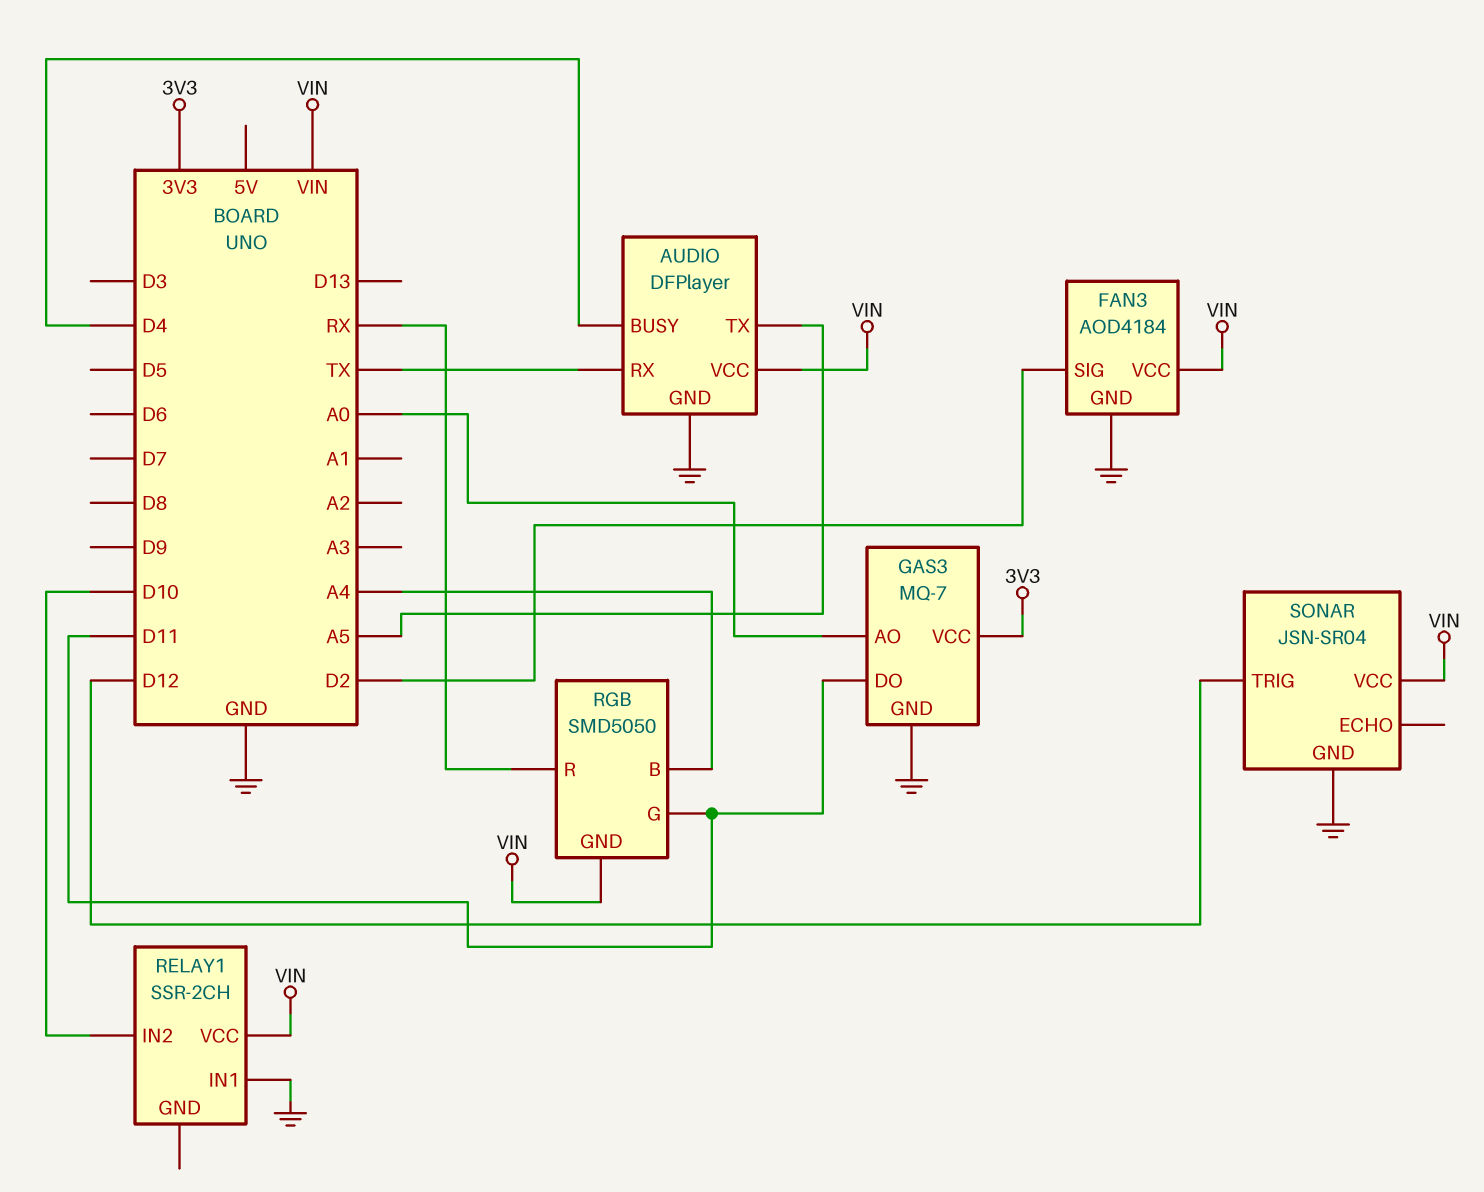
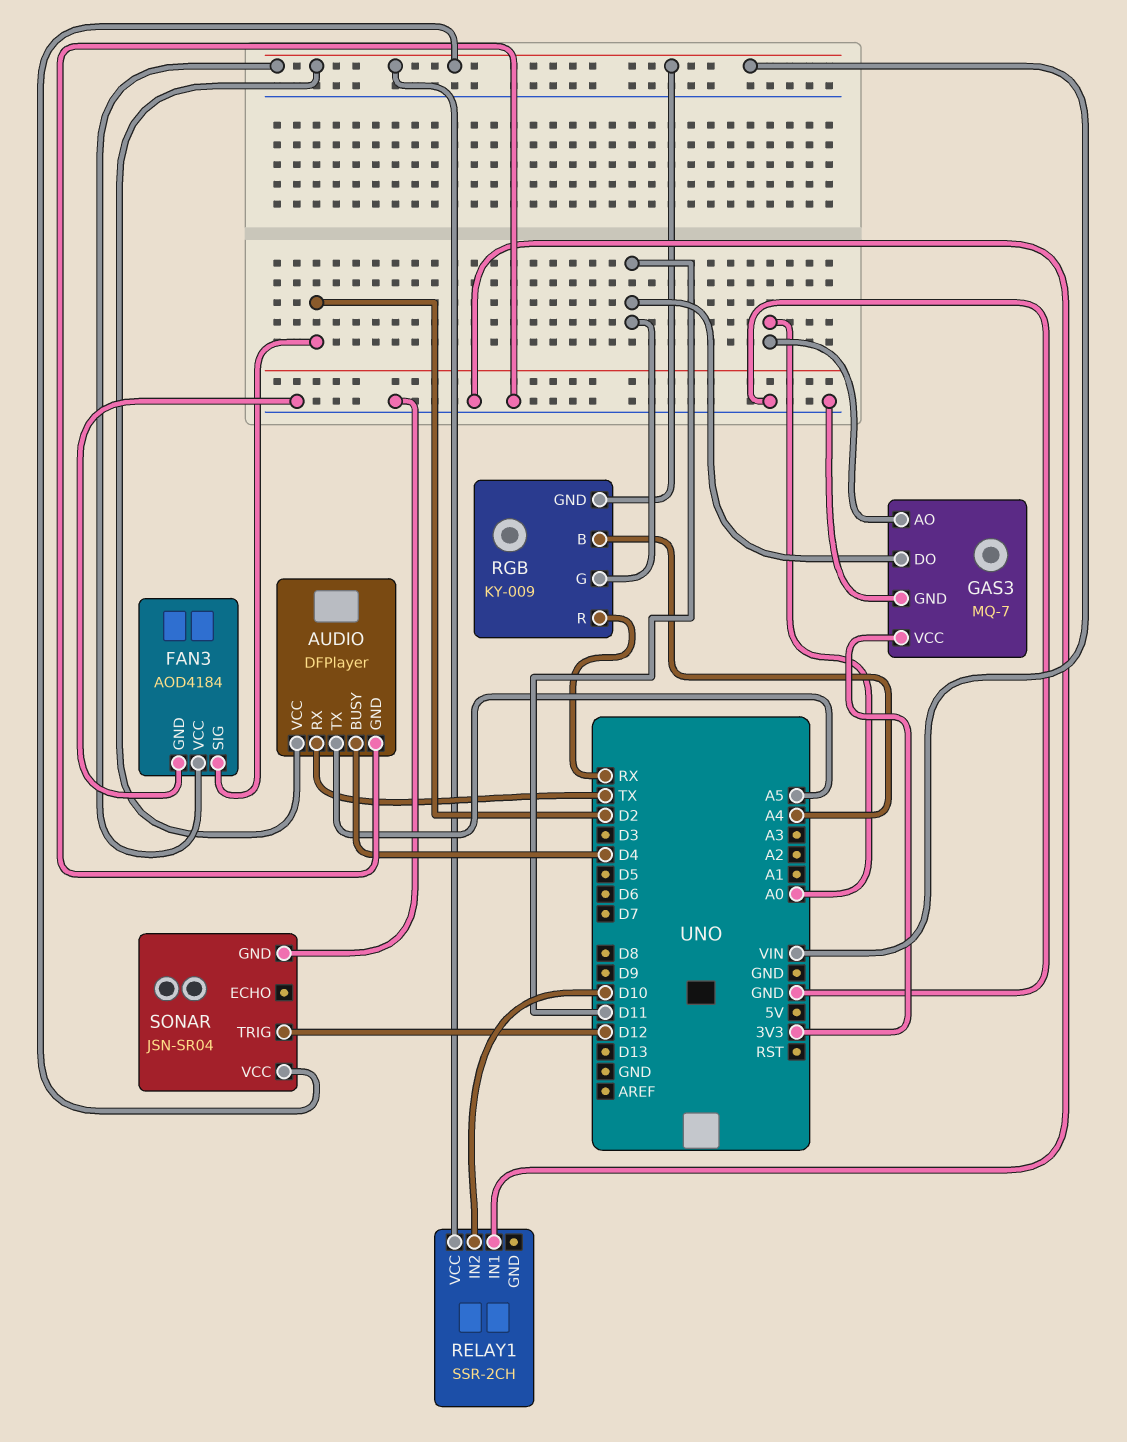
RGB: SMD5050 -> KY-009

